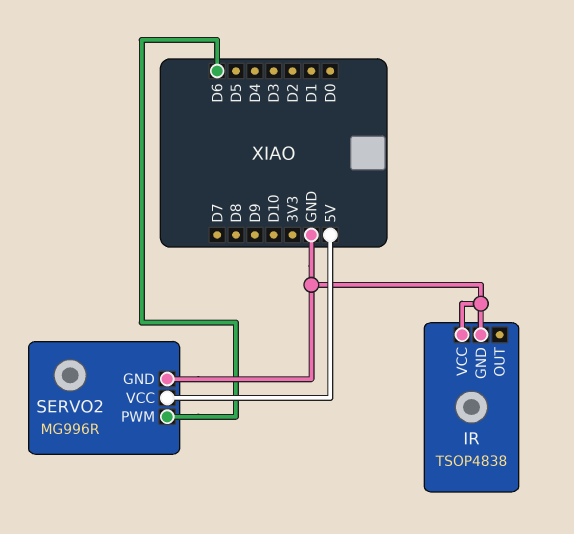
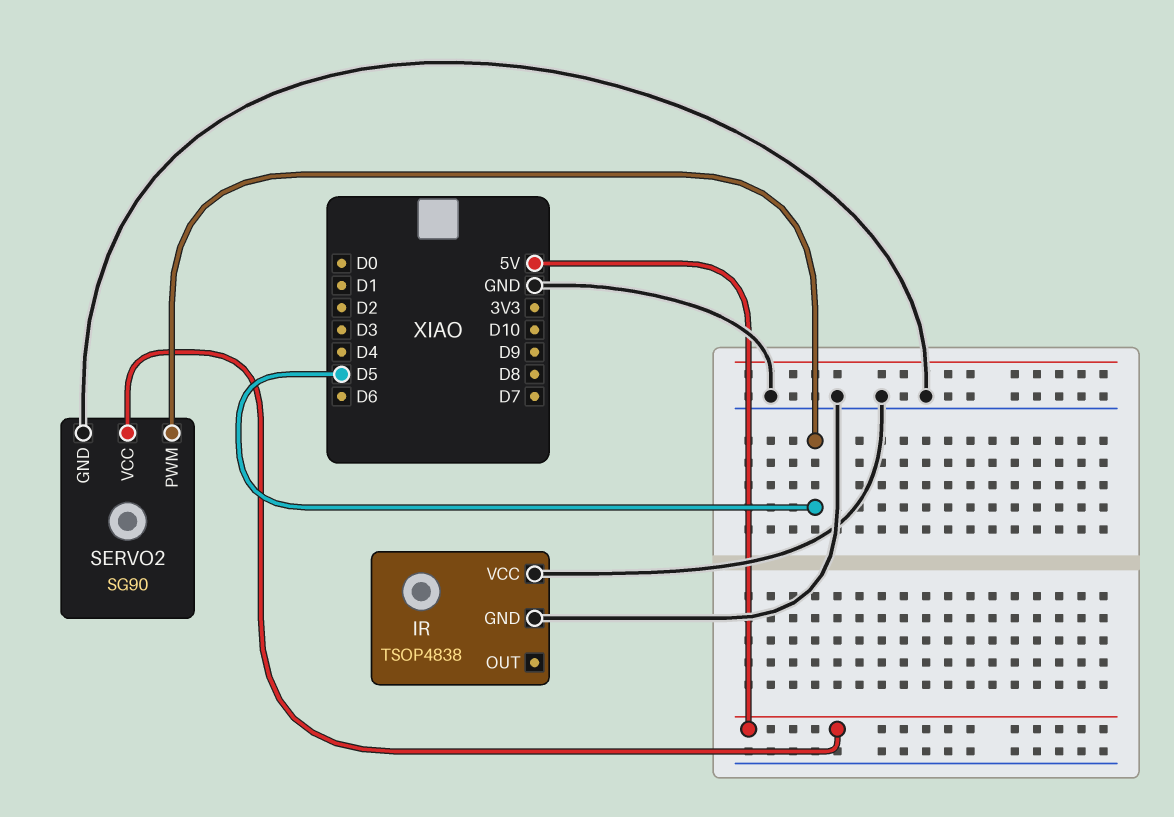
SERVO2: MG996R -> SG90
SERVO2 pin PWM: D6 -> D5

